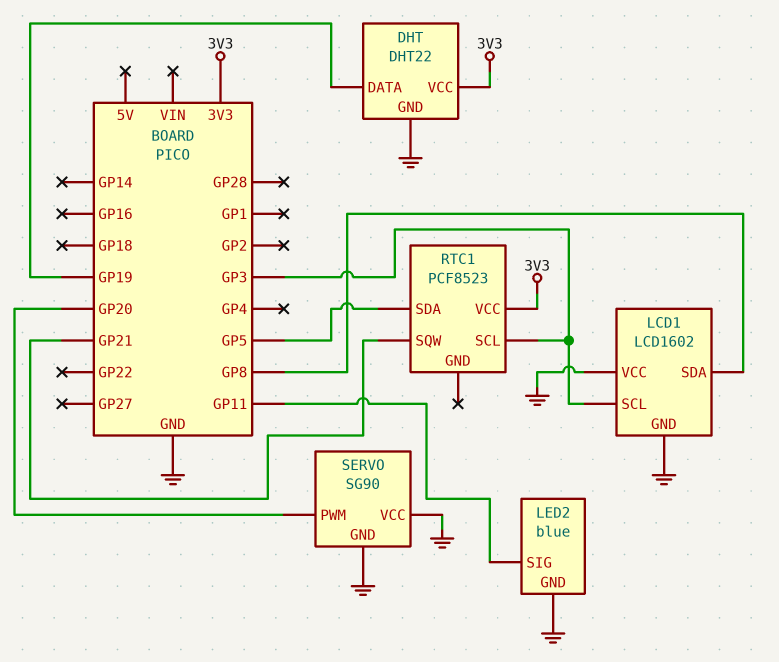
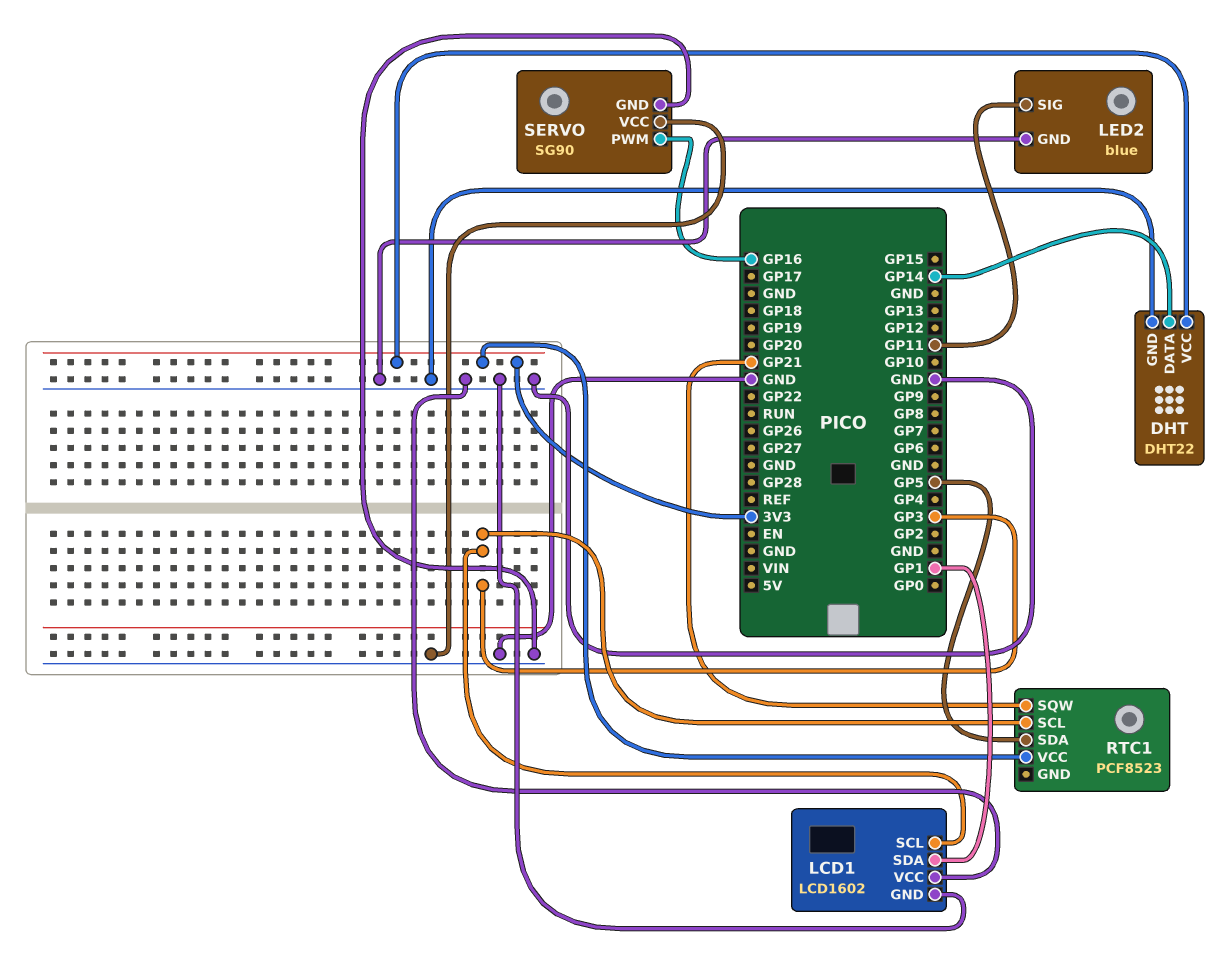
DHT pin DATA: GP19 -> GP14
LCD1 pin SDA: GP8 -> GP1
SERVO pin PWM: GP20 -> GP16

